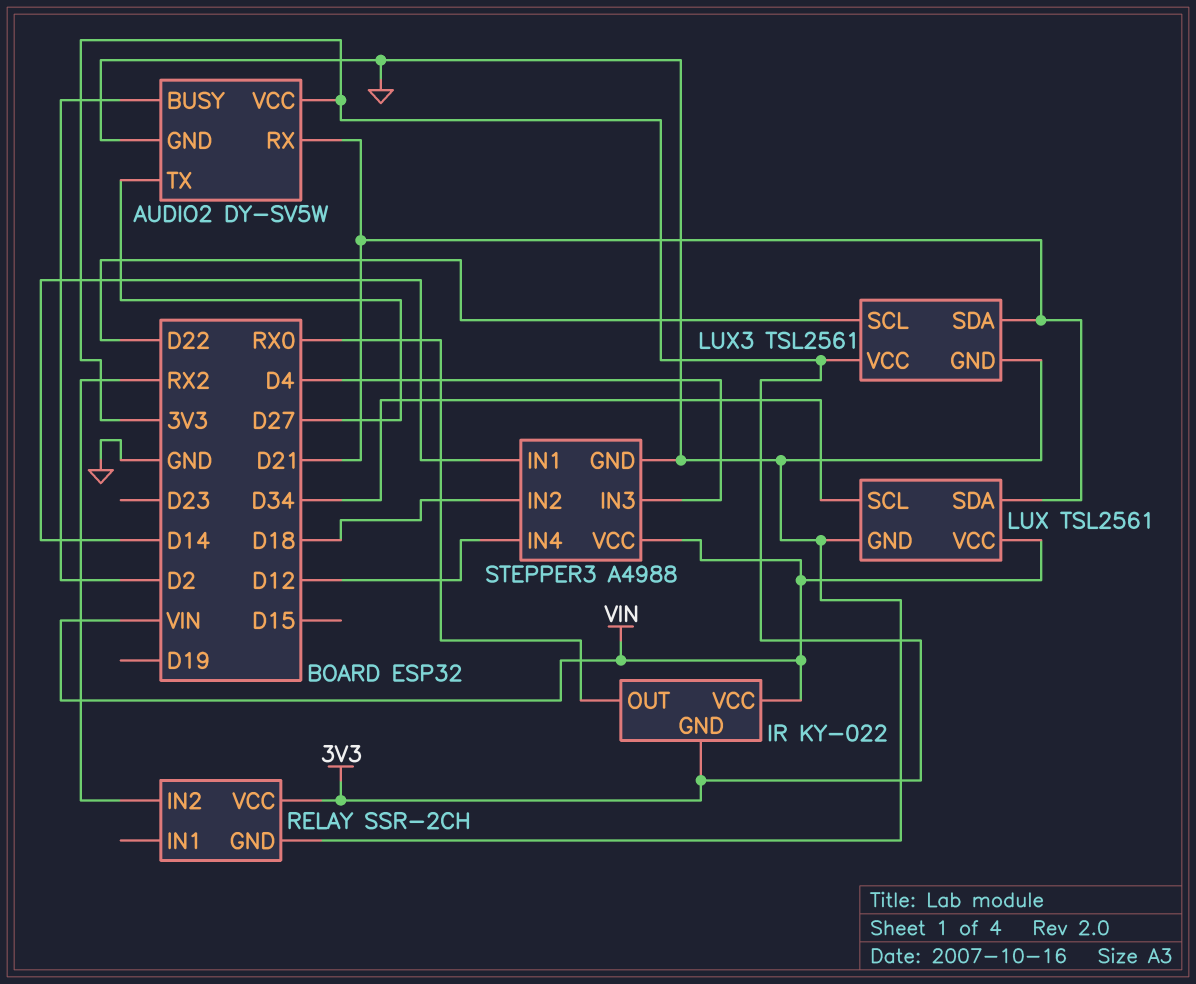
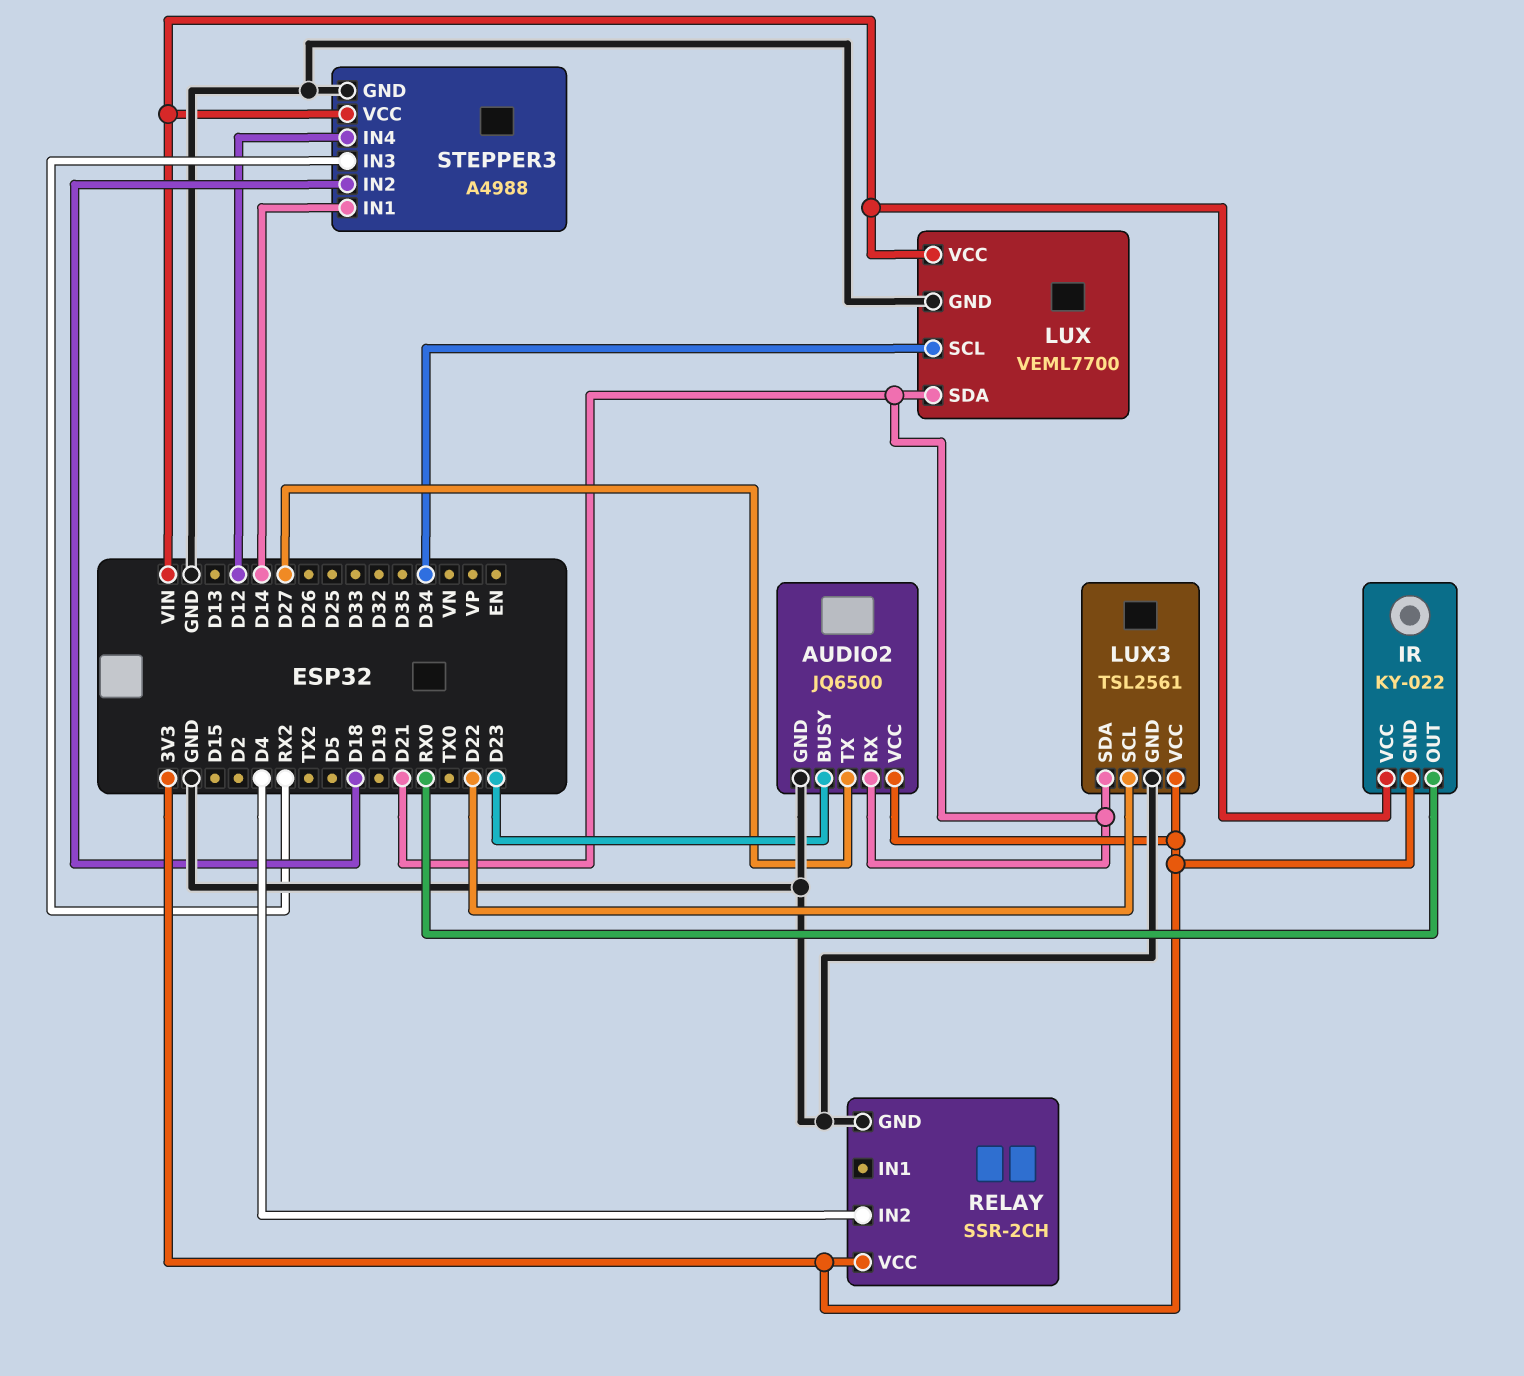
AUDIO2: DY-SV5W -> JQ6500
AUDIO2 pin BUSY: D2 -> D23
LUX: TSL2561 -> VEML7700
RELAY pin IN2: RX2 -> D4
STEPPER3 pin IN3: D4 -> RX2

